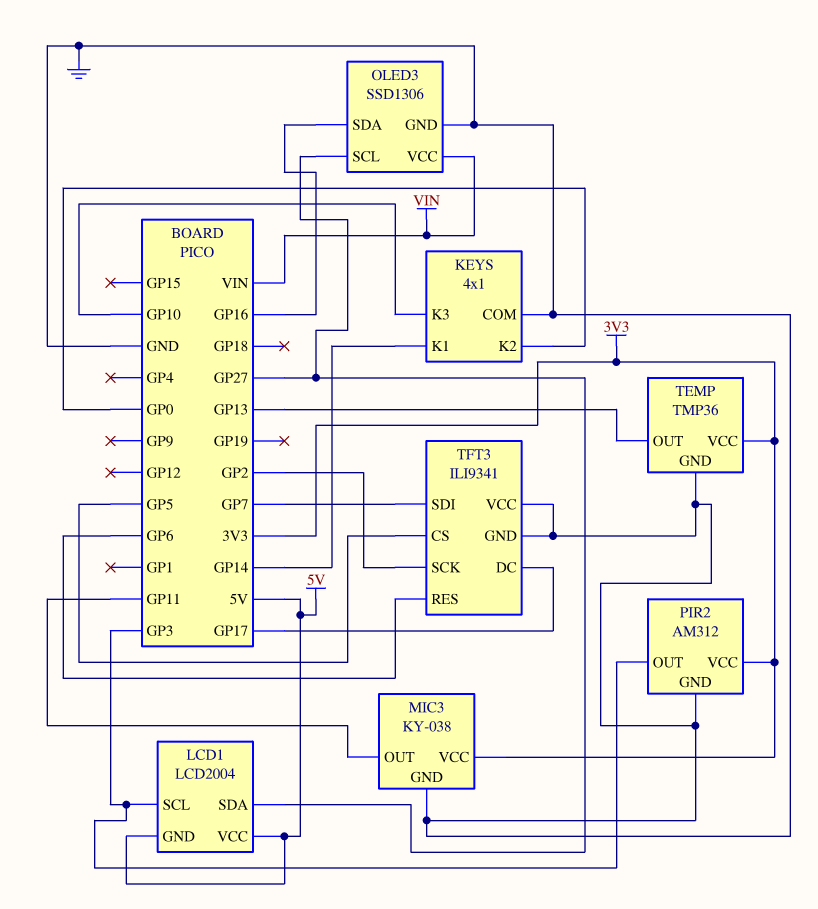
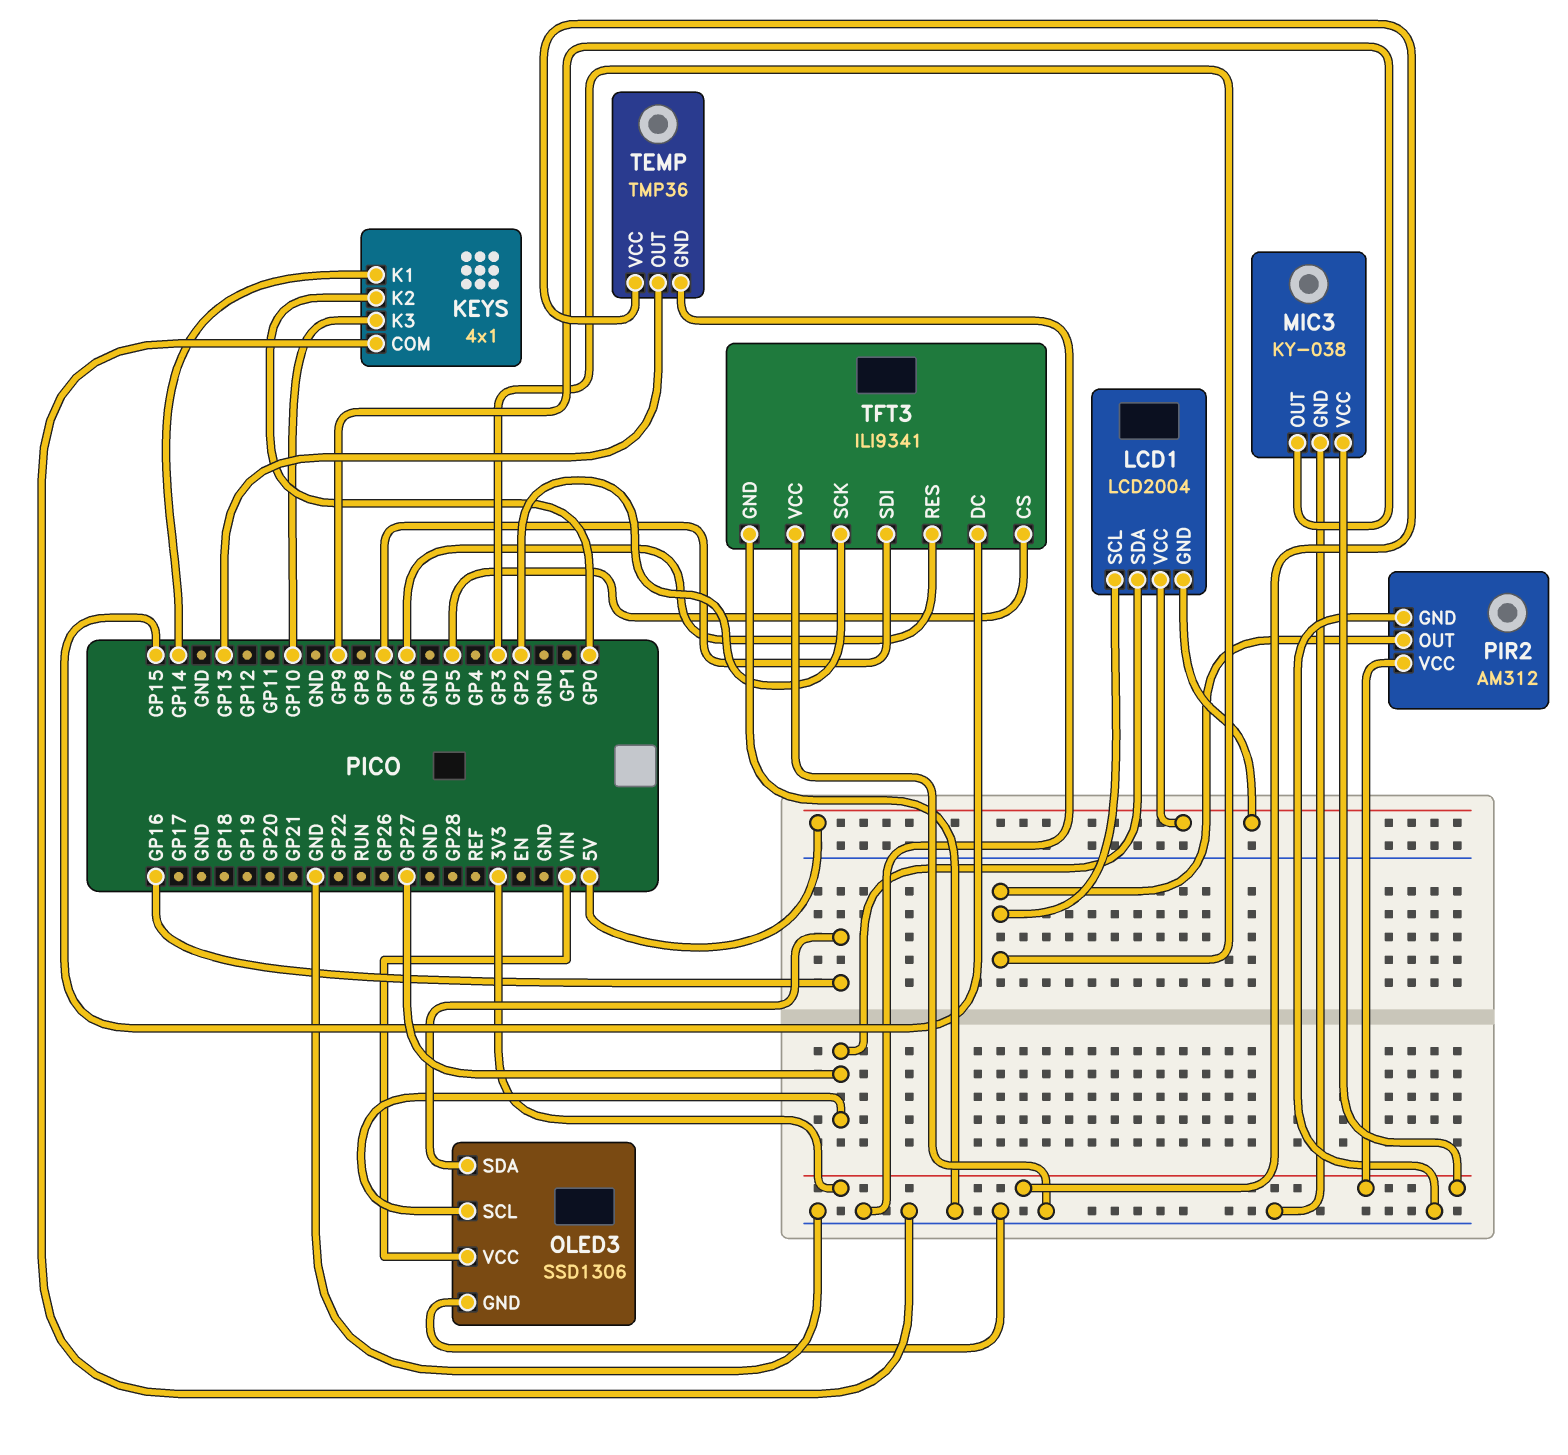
MIC3 pin OUT: GP11 -> GP9
TFT3 pin DC: GP17 -> GP15

